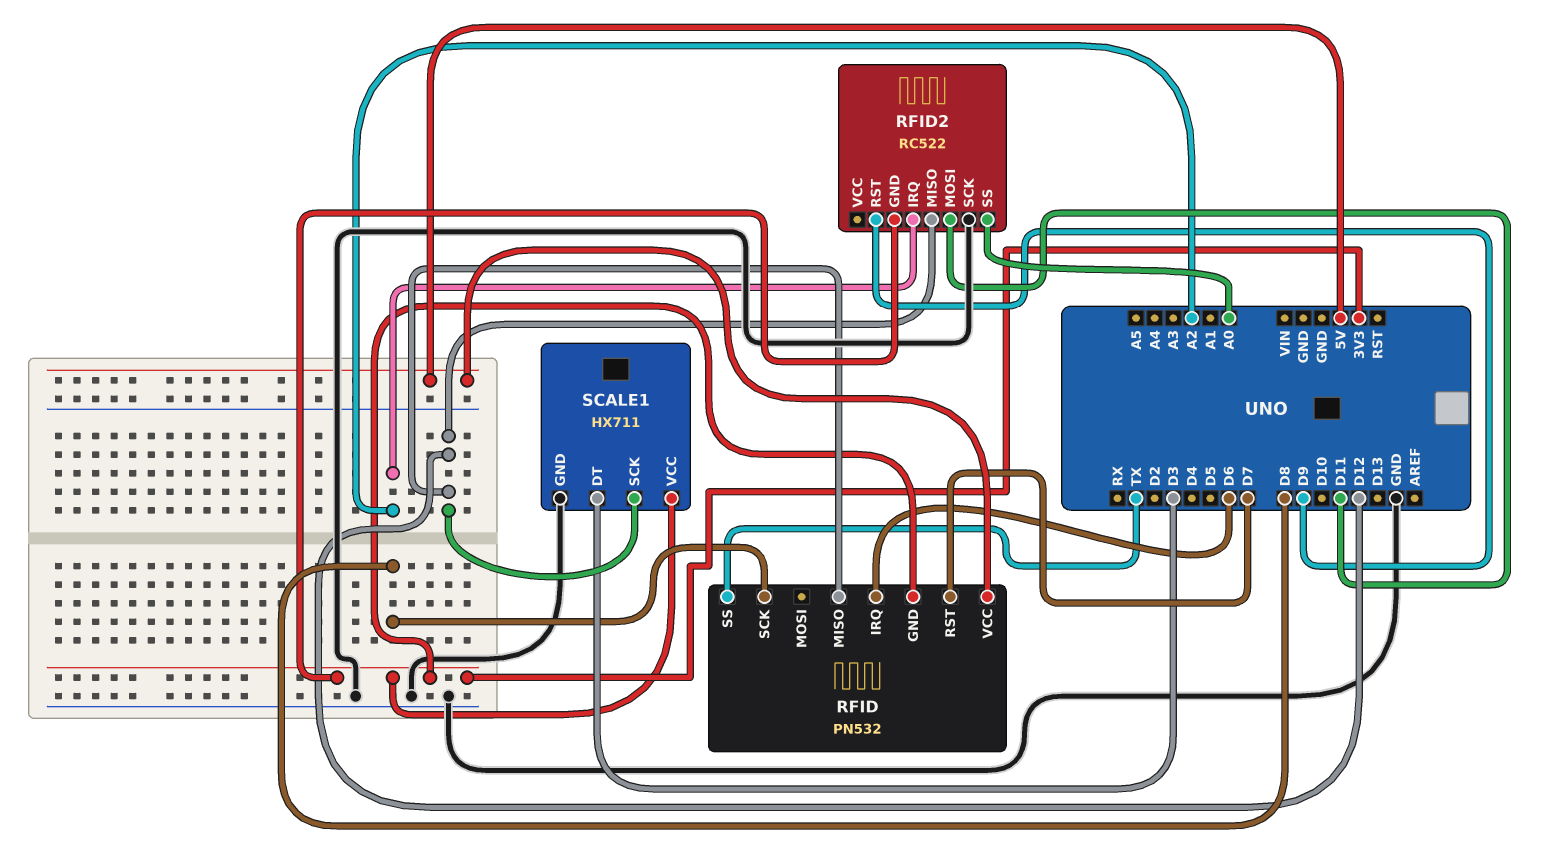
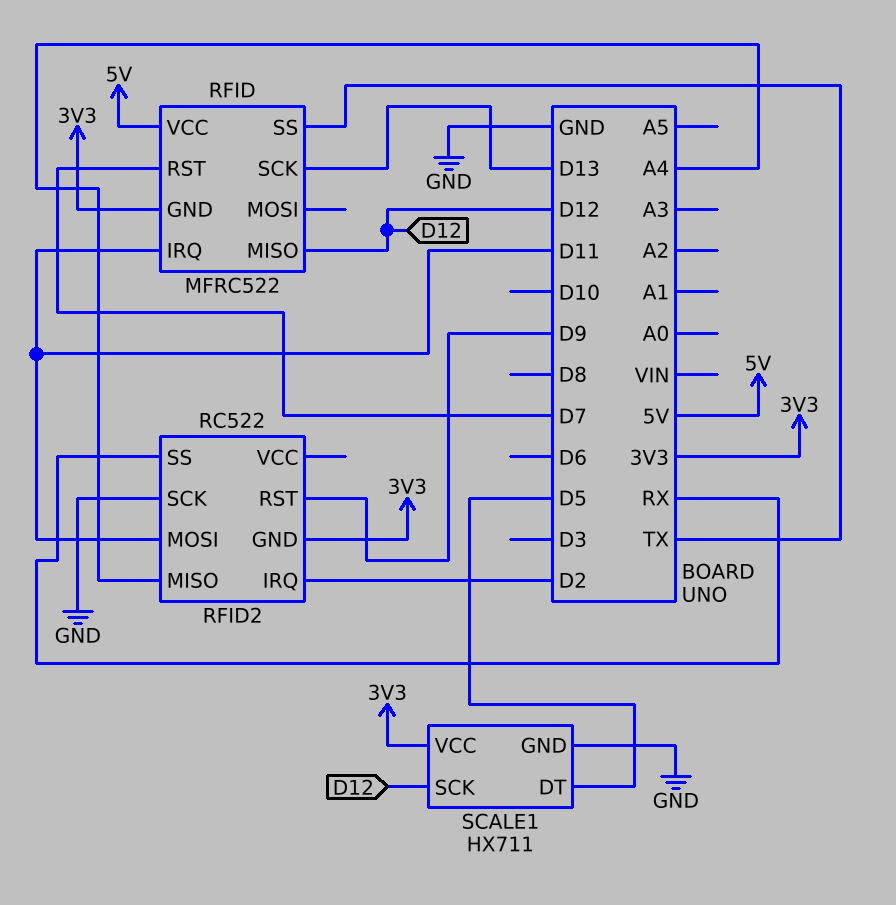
RFID: PN532 -> MFRC522
RFID pin IRQ: D6 -> D11
RFID pin SCK: D8 -> D13
RFID2 pin IRQ: A2 -> D2
RFID2 pin MISO: D12 -> A4
RFID2 pin SS: A0 -> RX
SCALE1 pin DT: D3 -> D5

